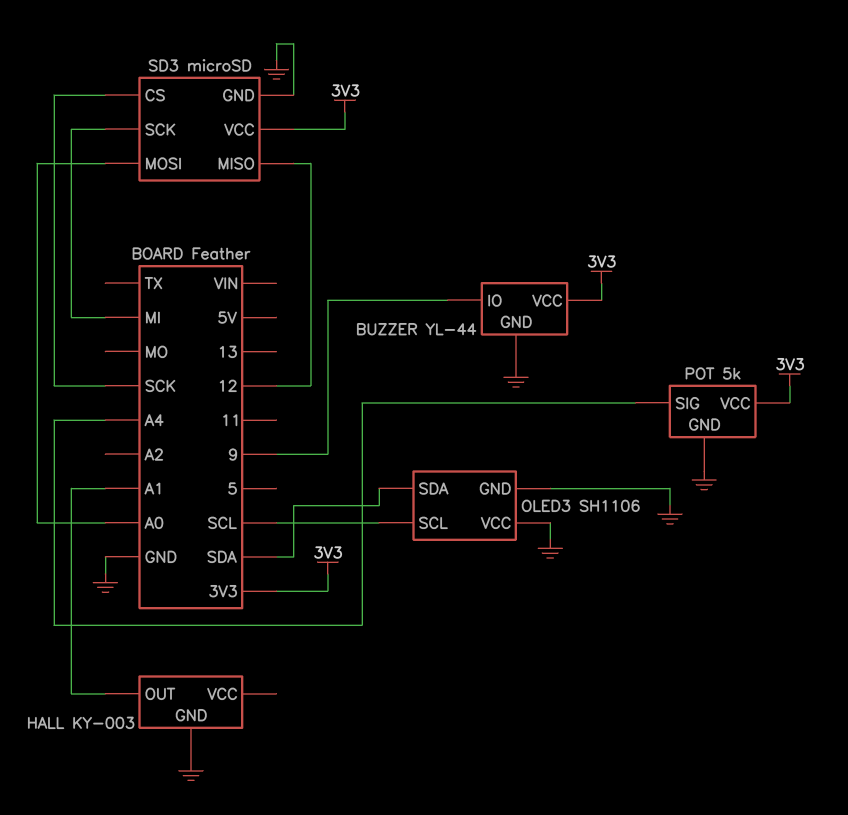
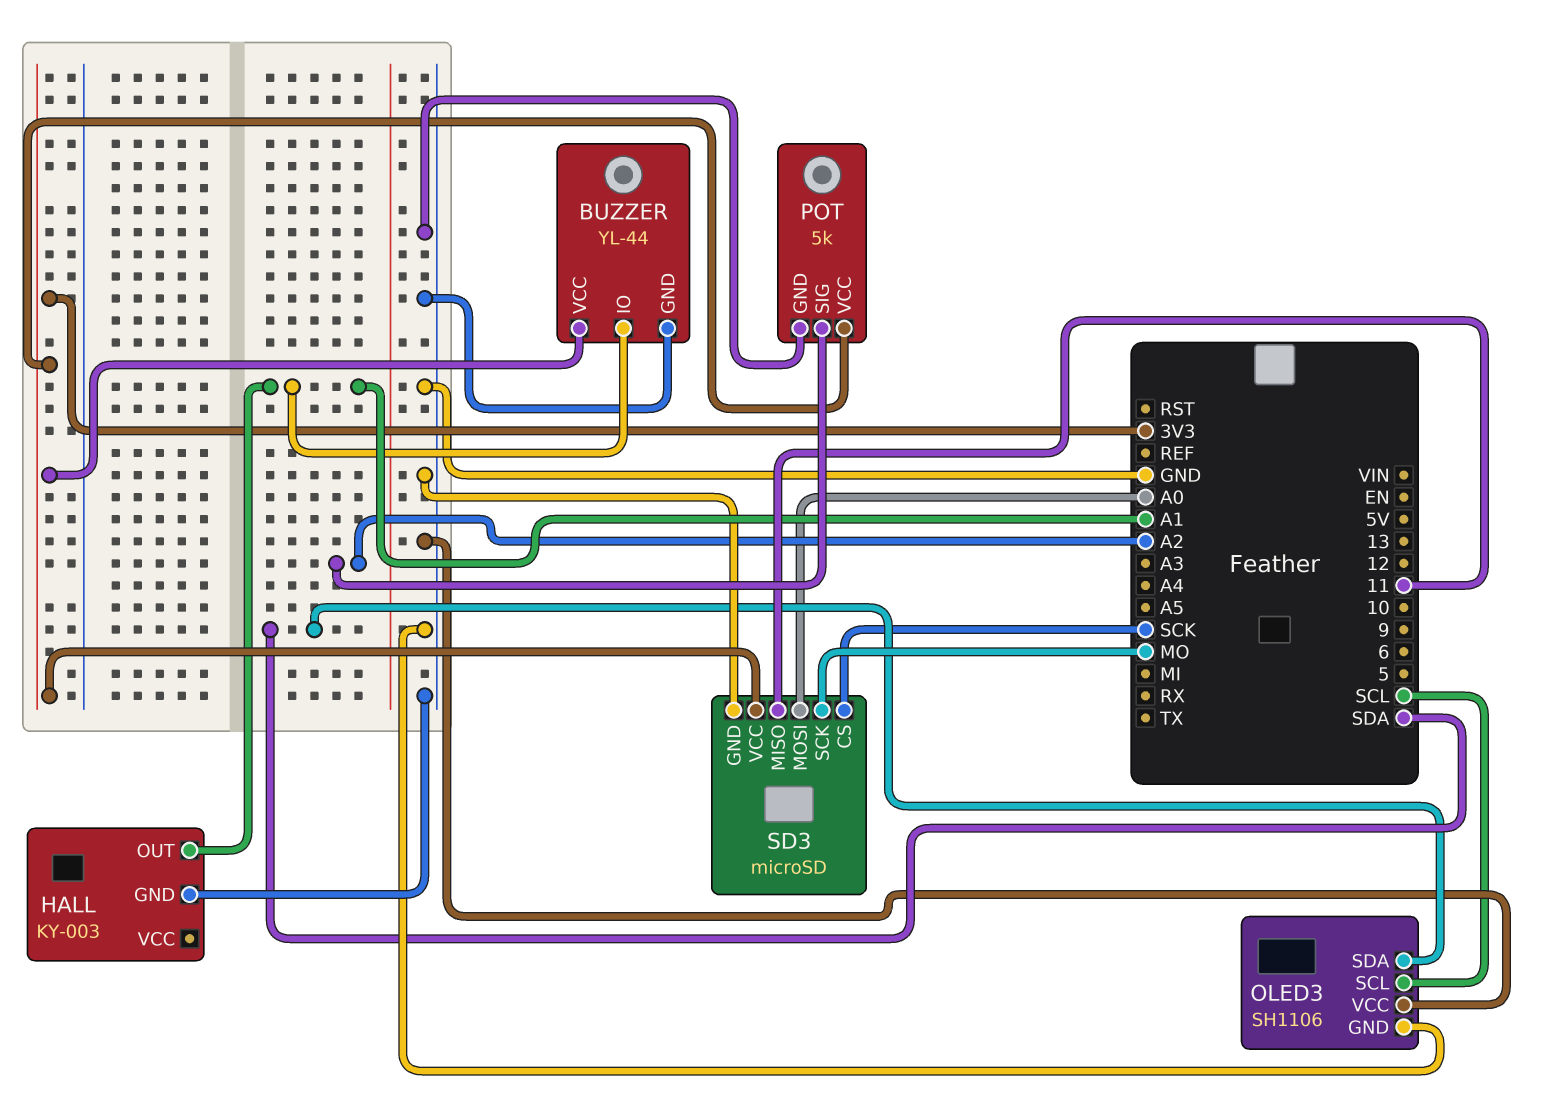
BUZZER pin IO: 9 -> A1
POT pin SIG: A4 -> A2
SD3 pin MISO: 12 -> 11
SD3 pin SCK: MI -> MO

